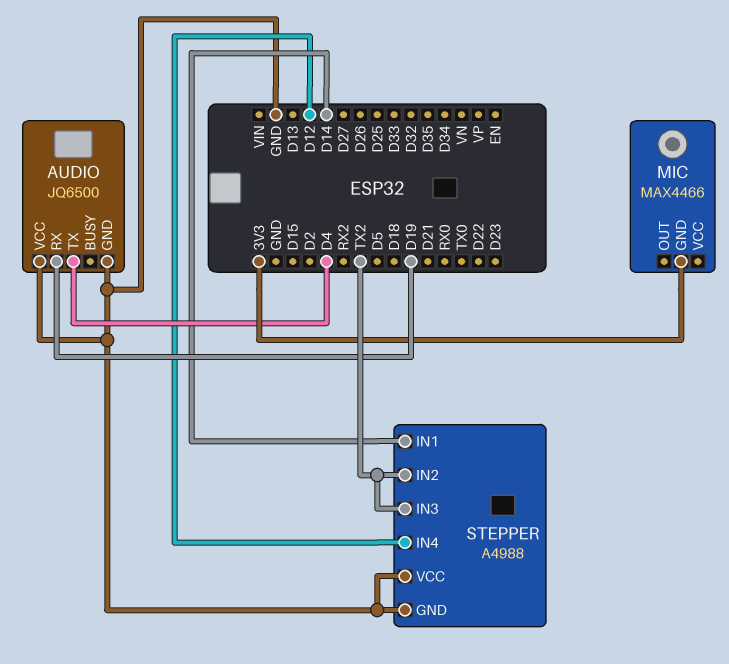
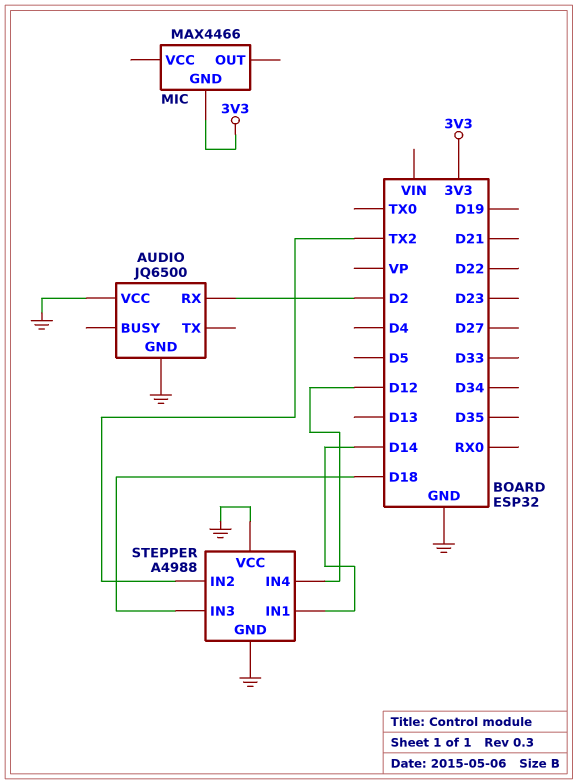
AUDIO pin RX: D19 -> D2
AUDIO pin TX: D4 -> none
STEPPER pin IN3: TX2 -> D18

